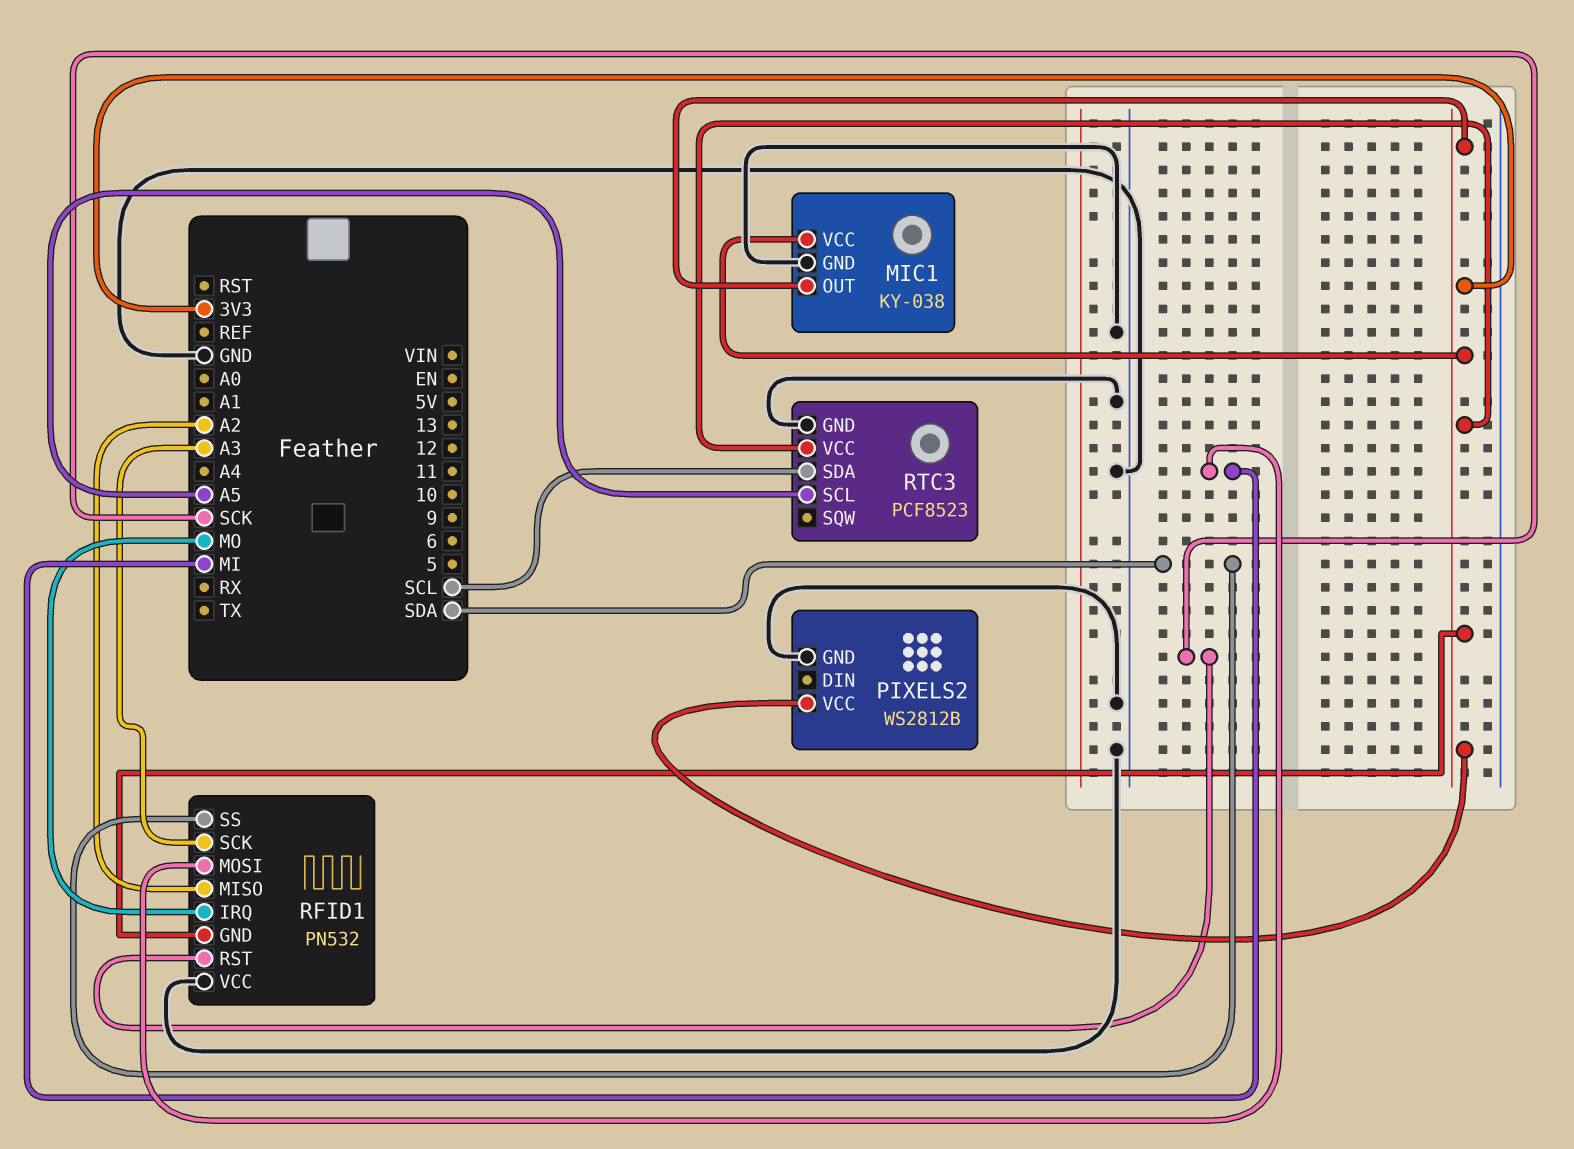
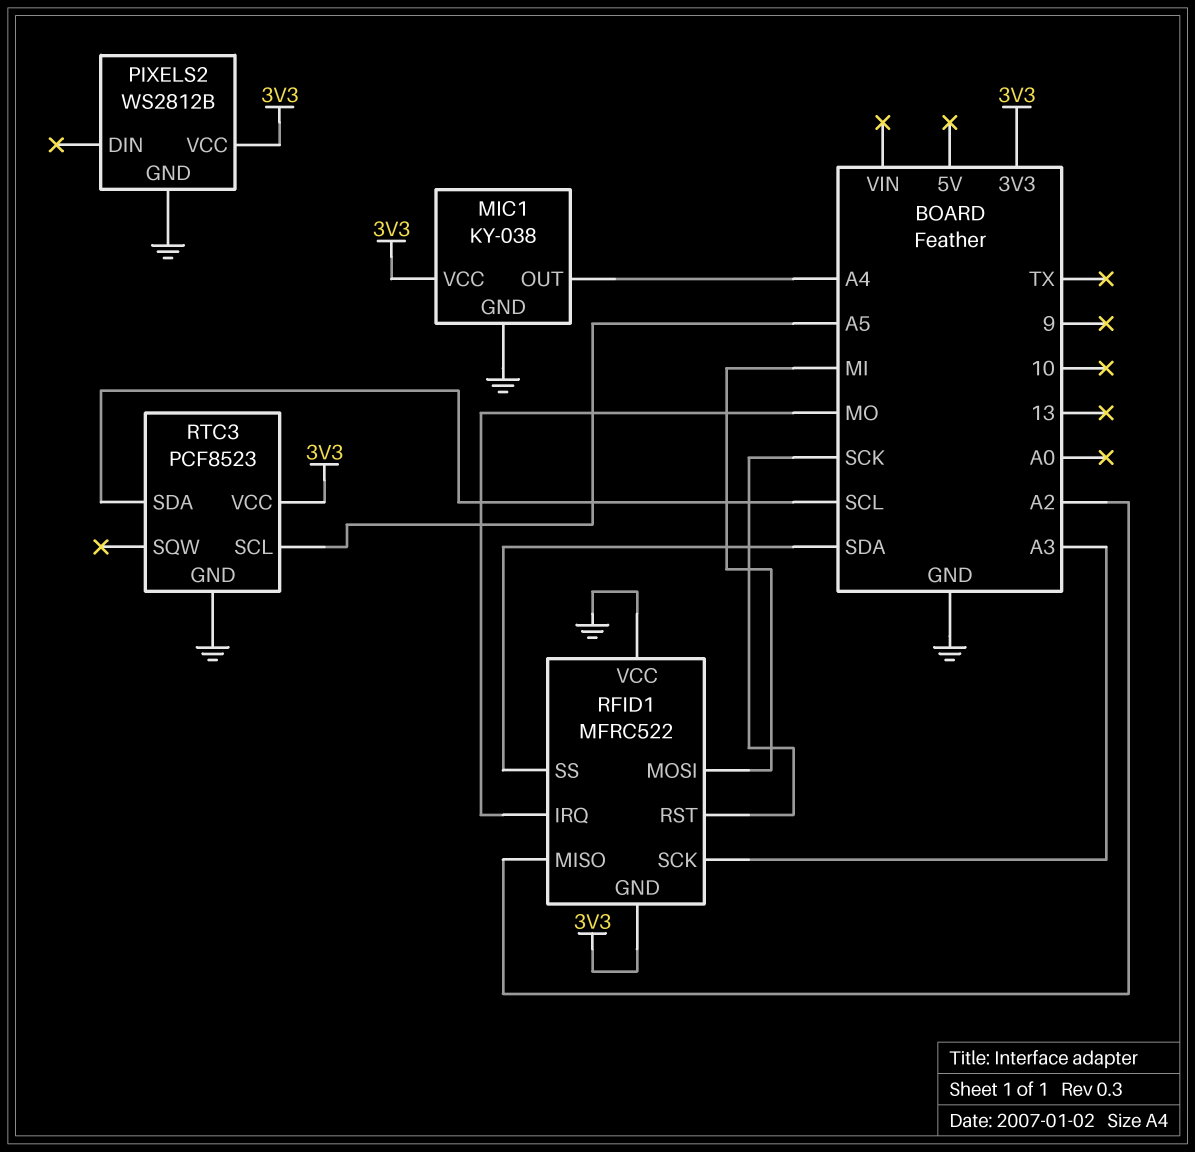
MIC1 pin OUT: 3V3 -> A4
RFID1: PN532 -> MFRC522

